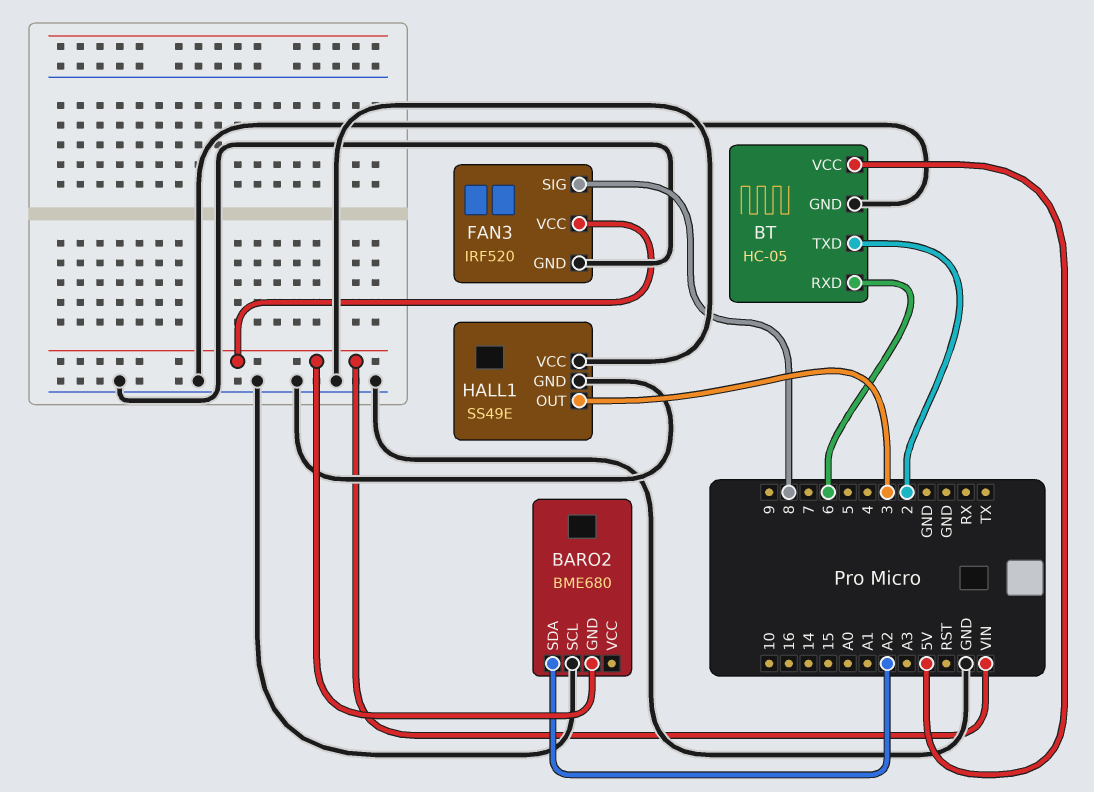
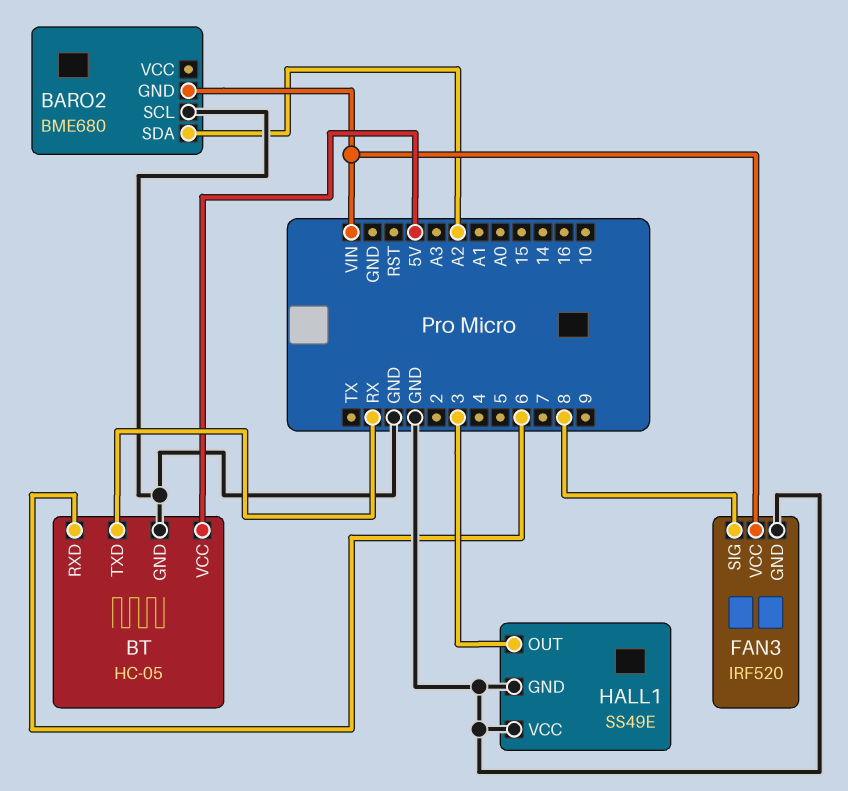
BT pin TXD: 2 -> RX

